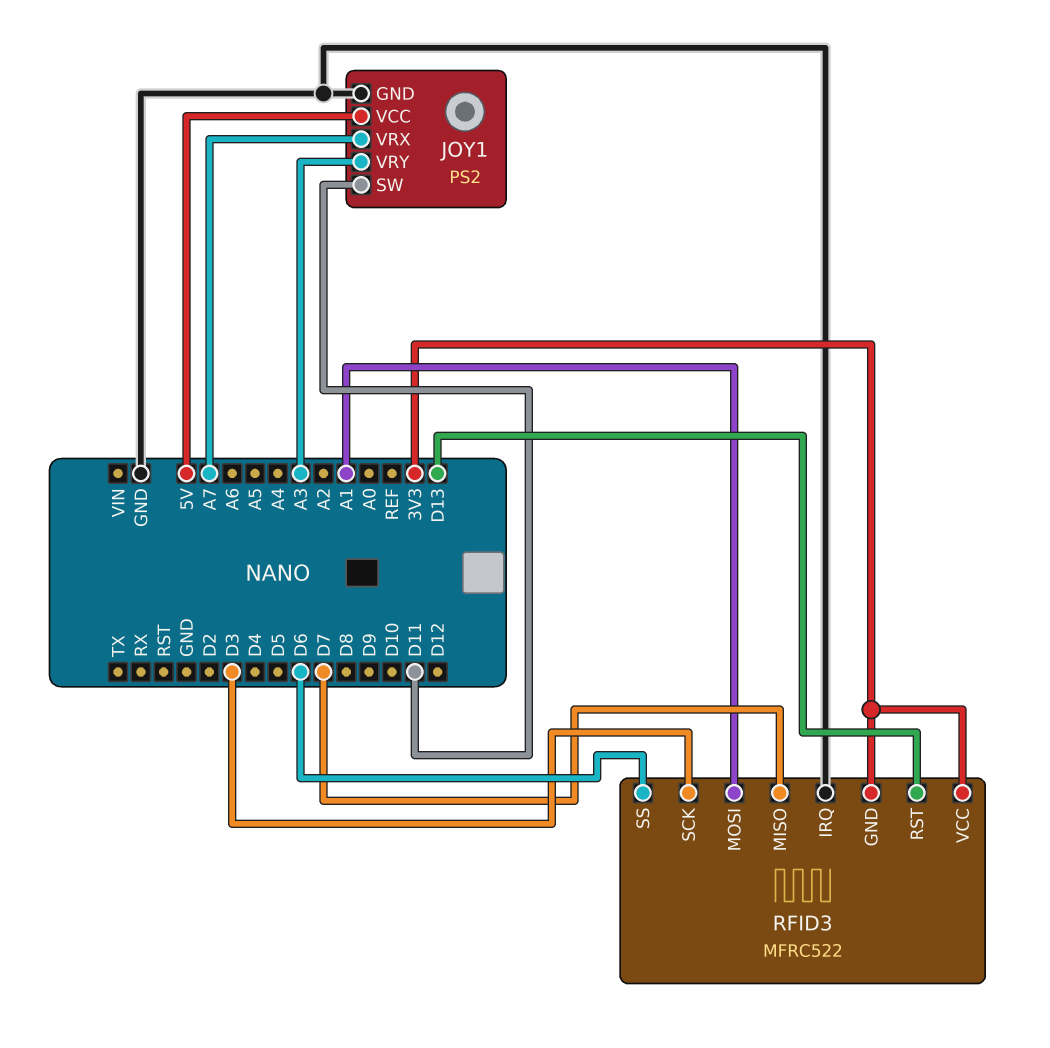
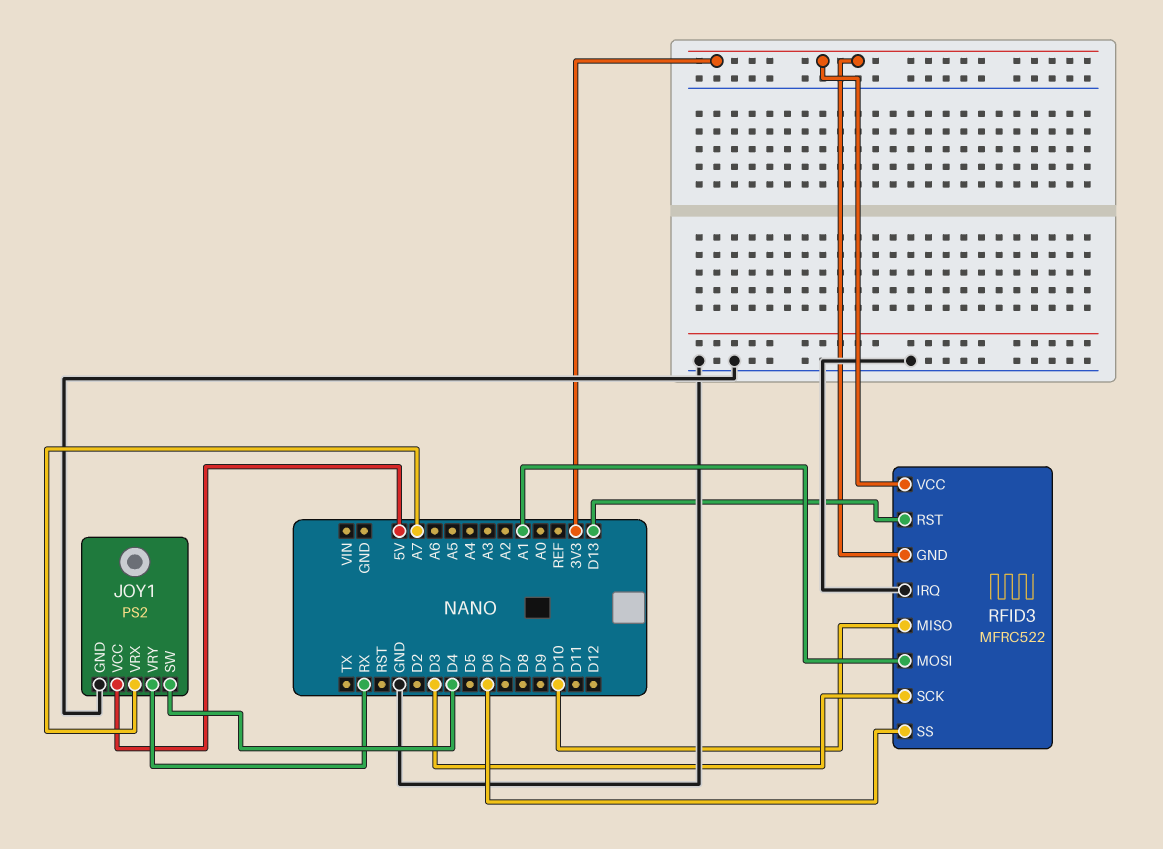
JOY1 pin SW: D11 -> D4
JOY1 pin VRY: A3 -> RX
RFID3 pin MISO: D7 -> D10

